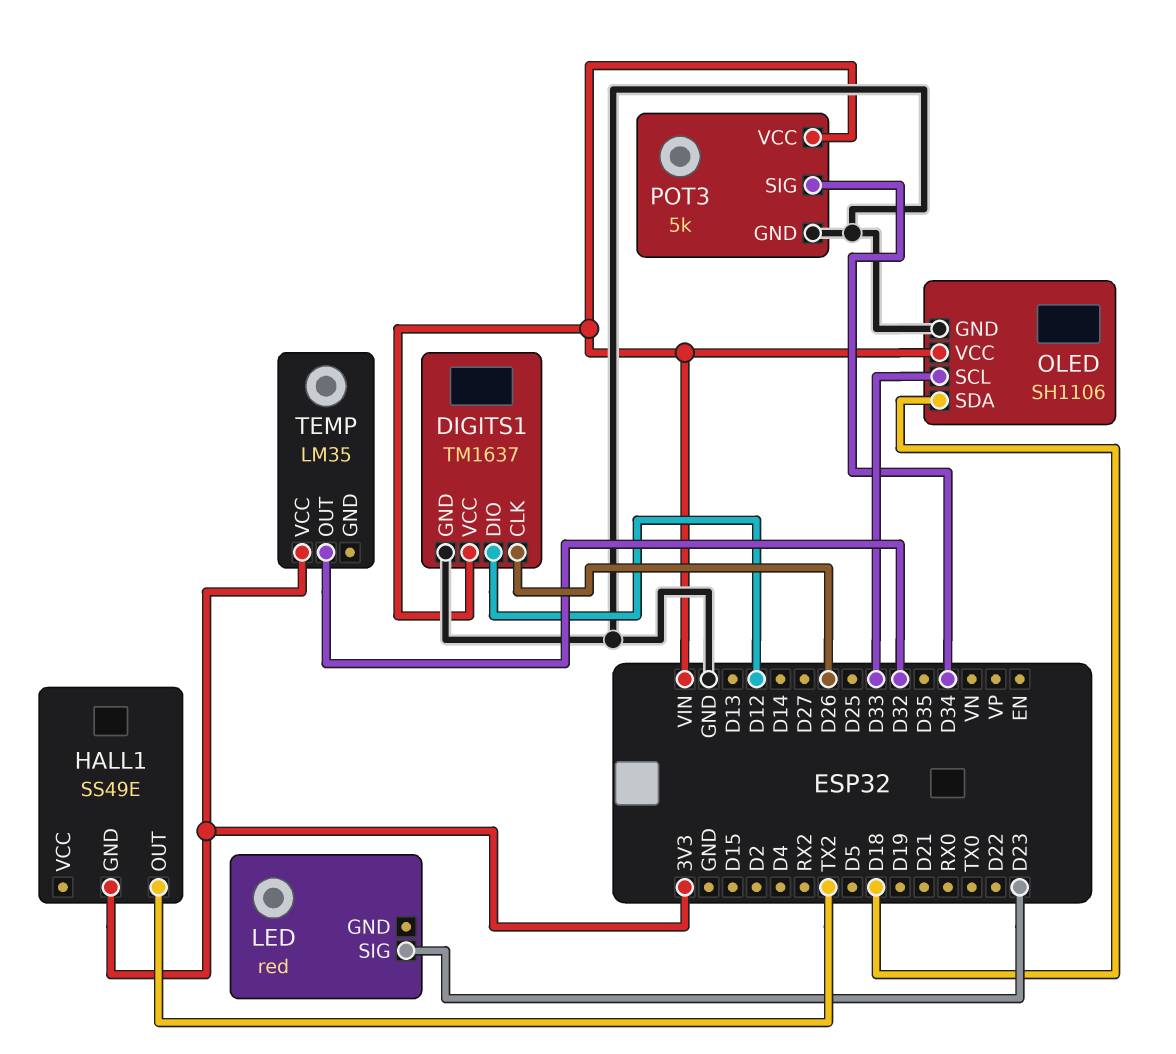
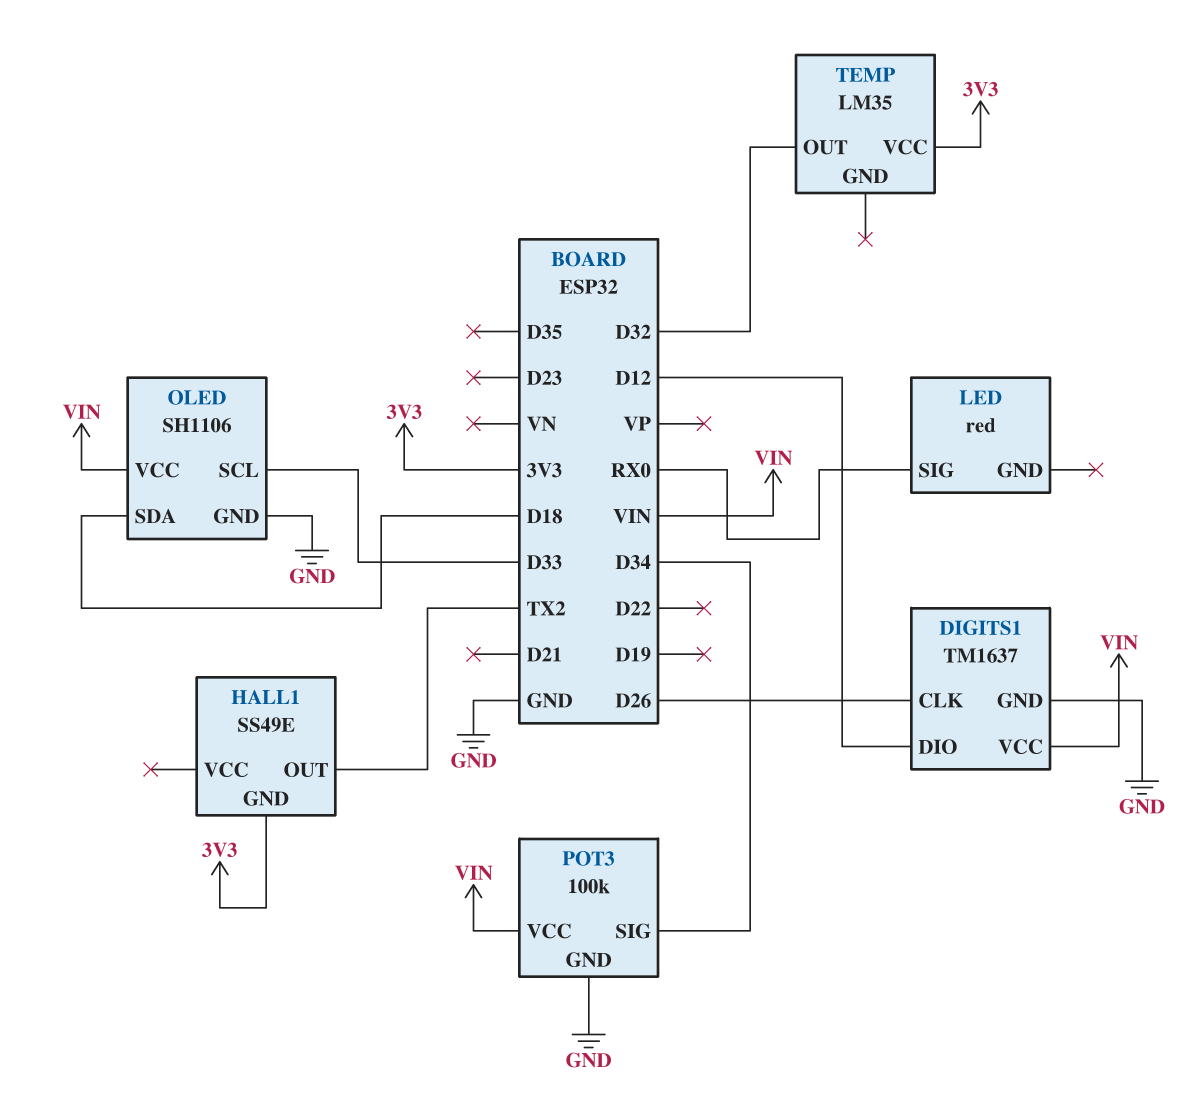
LED pin SIG: D23 -> RX0
POT3: 5k -> 100k

